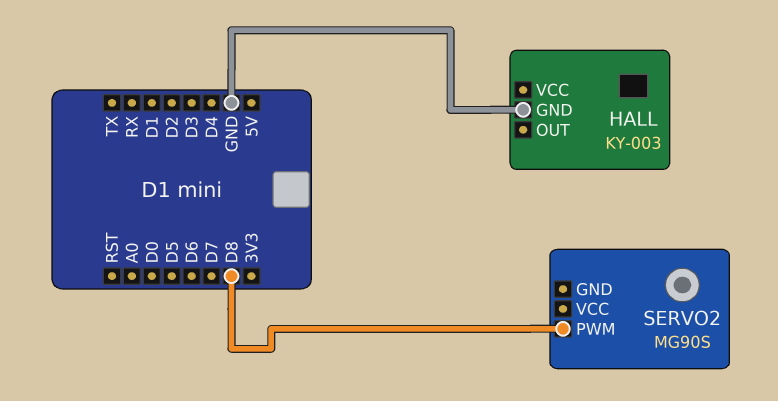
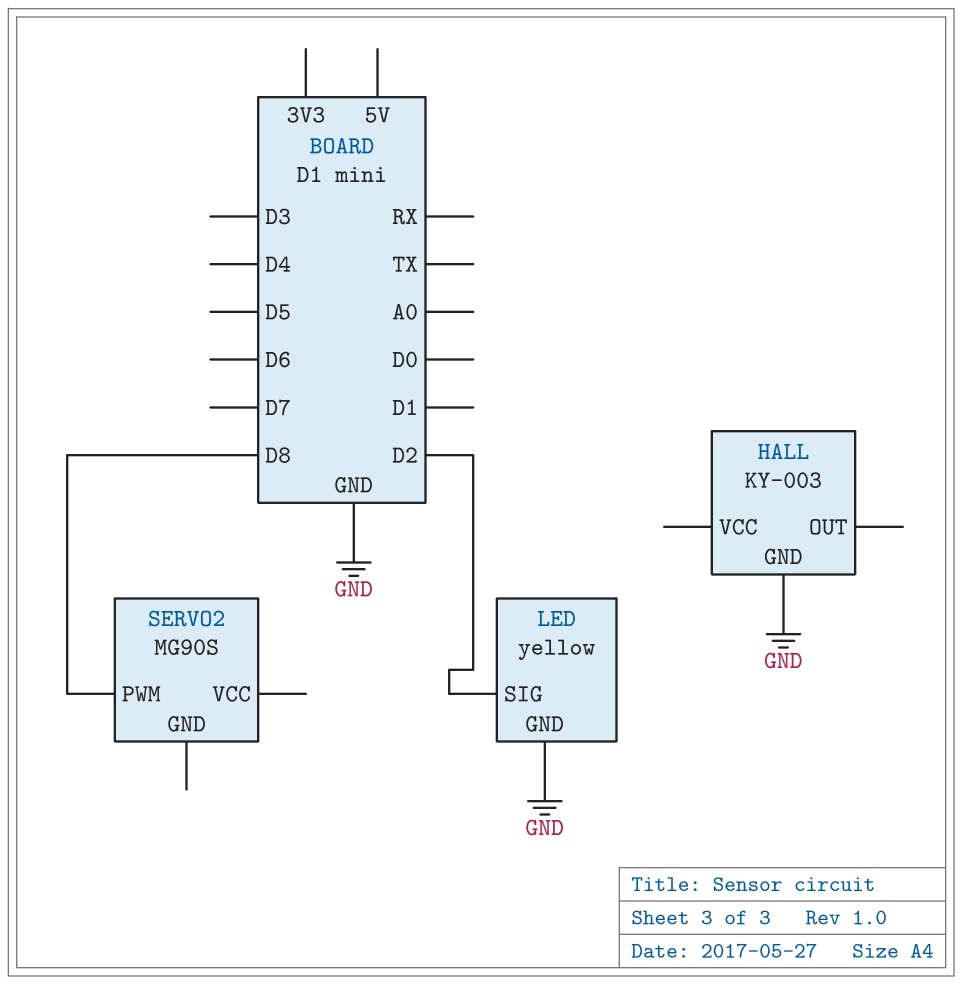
LED: none -> yellow
LED pin GND: none -> GND
LED pin SIG: none -> D2

